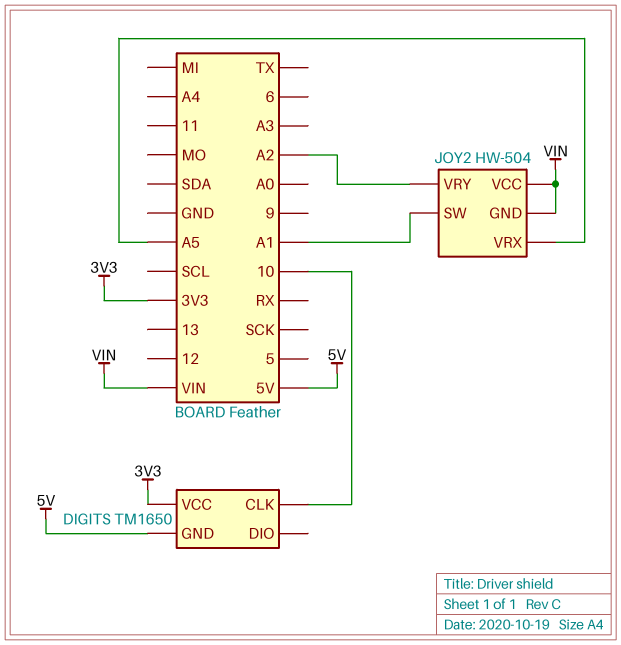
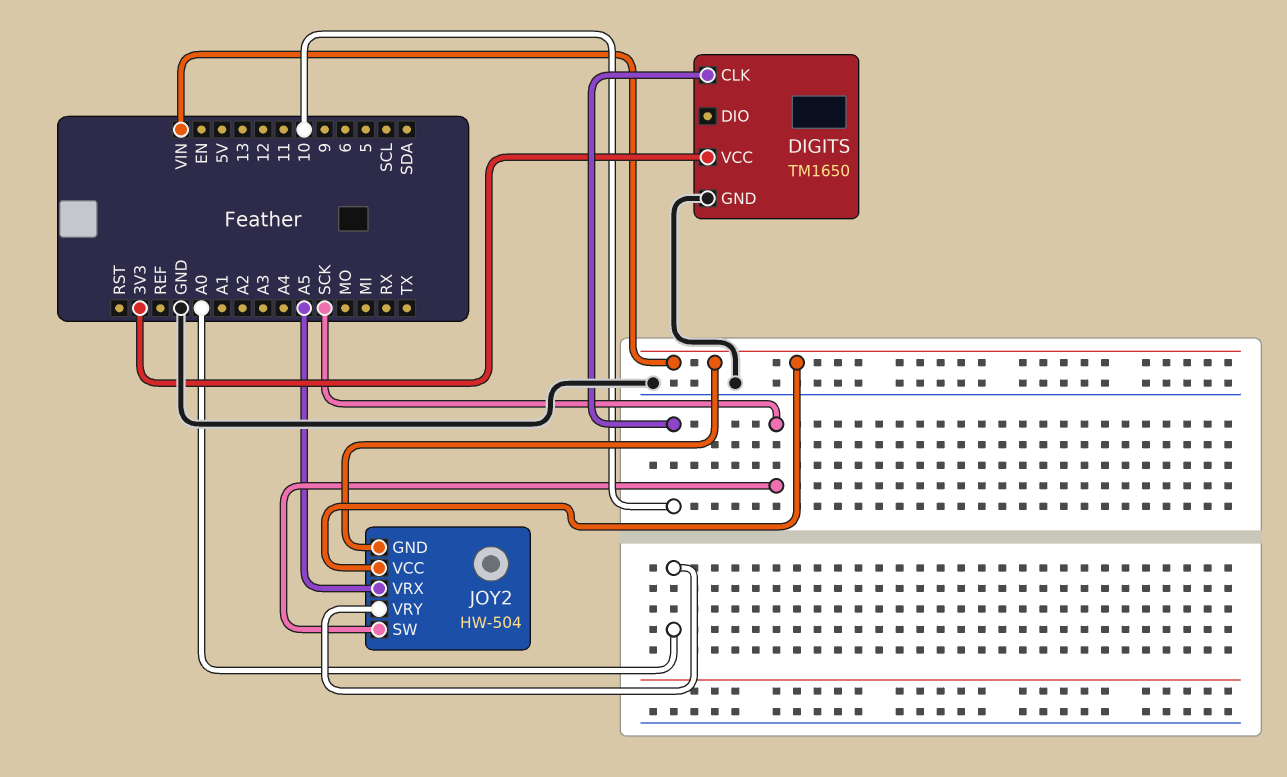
DIGITS pin GND: 5V -> GND
JOY2 pin SW: A1 -> SCK
JOY2 pin VRY: A2 -> A0

